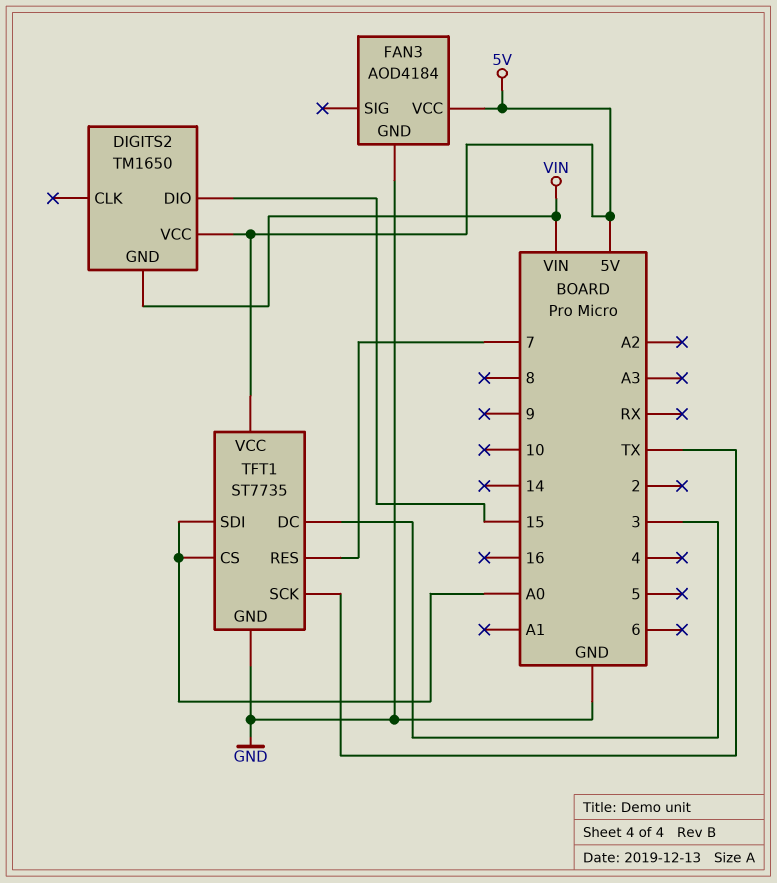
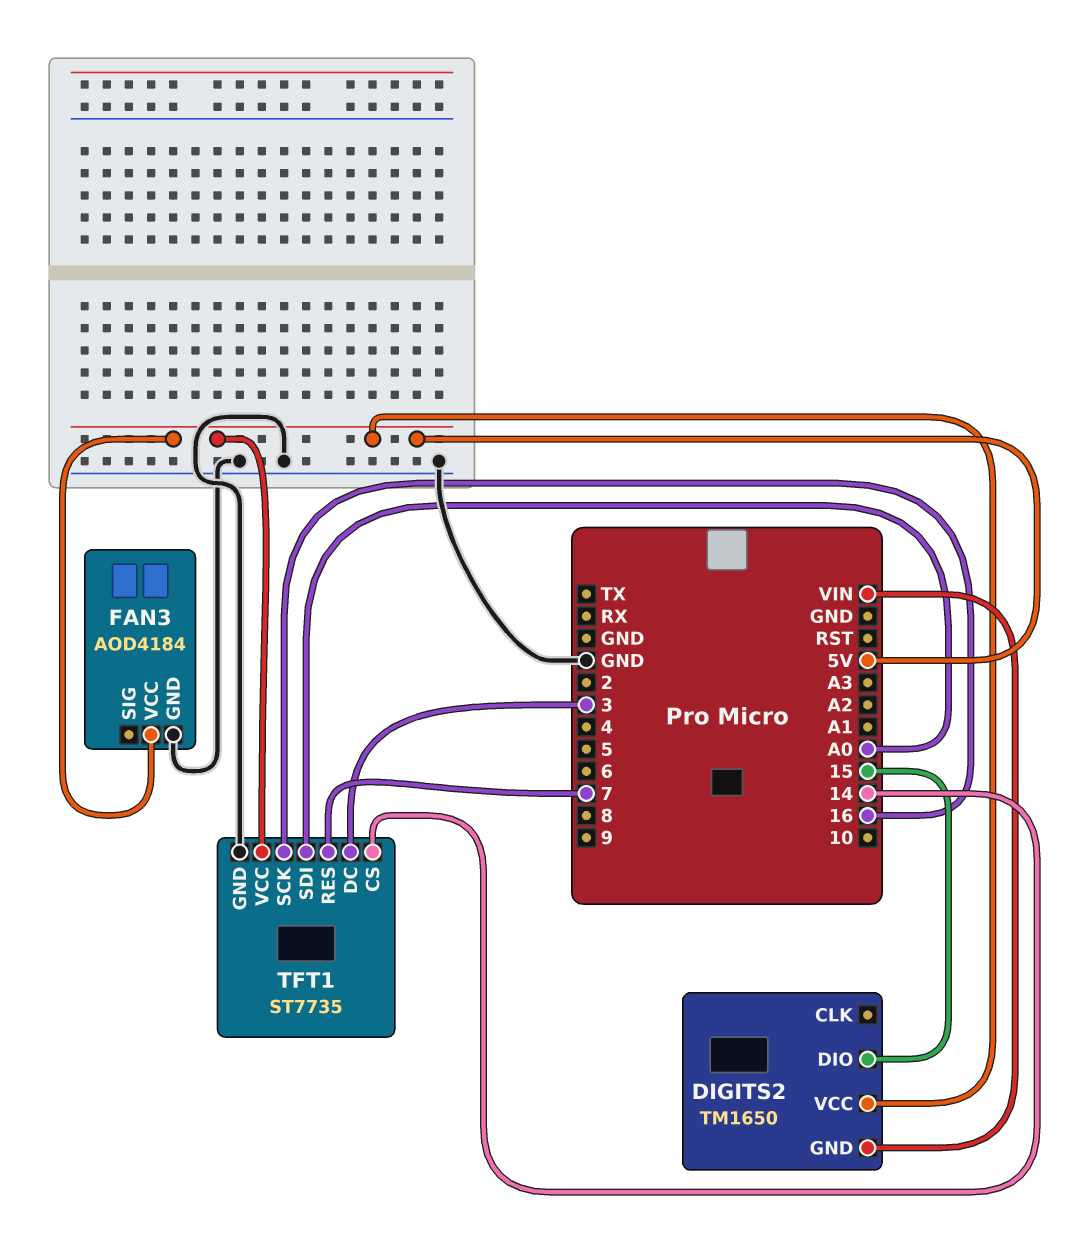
TFT1 pin CS: A0 -> 14
TFT1 pin SCK: TX -> 16

